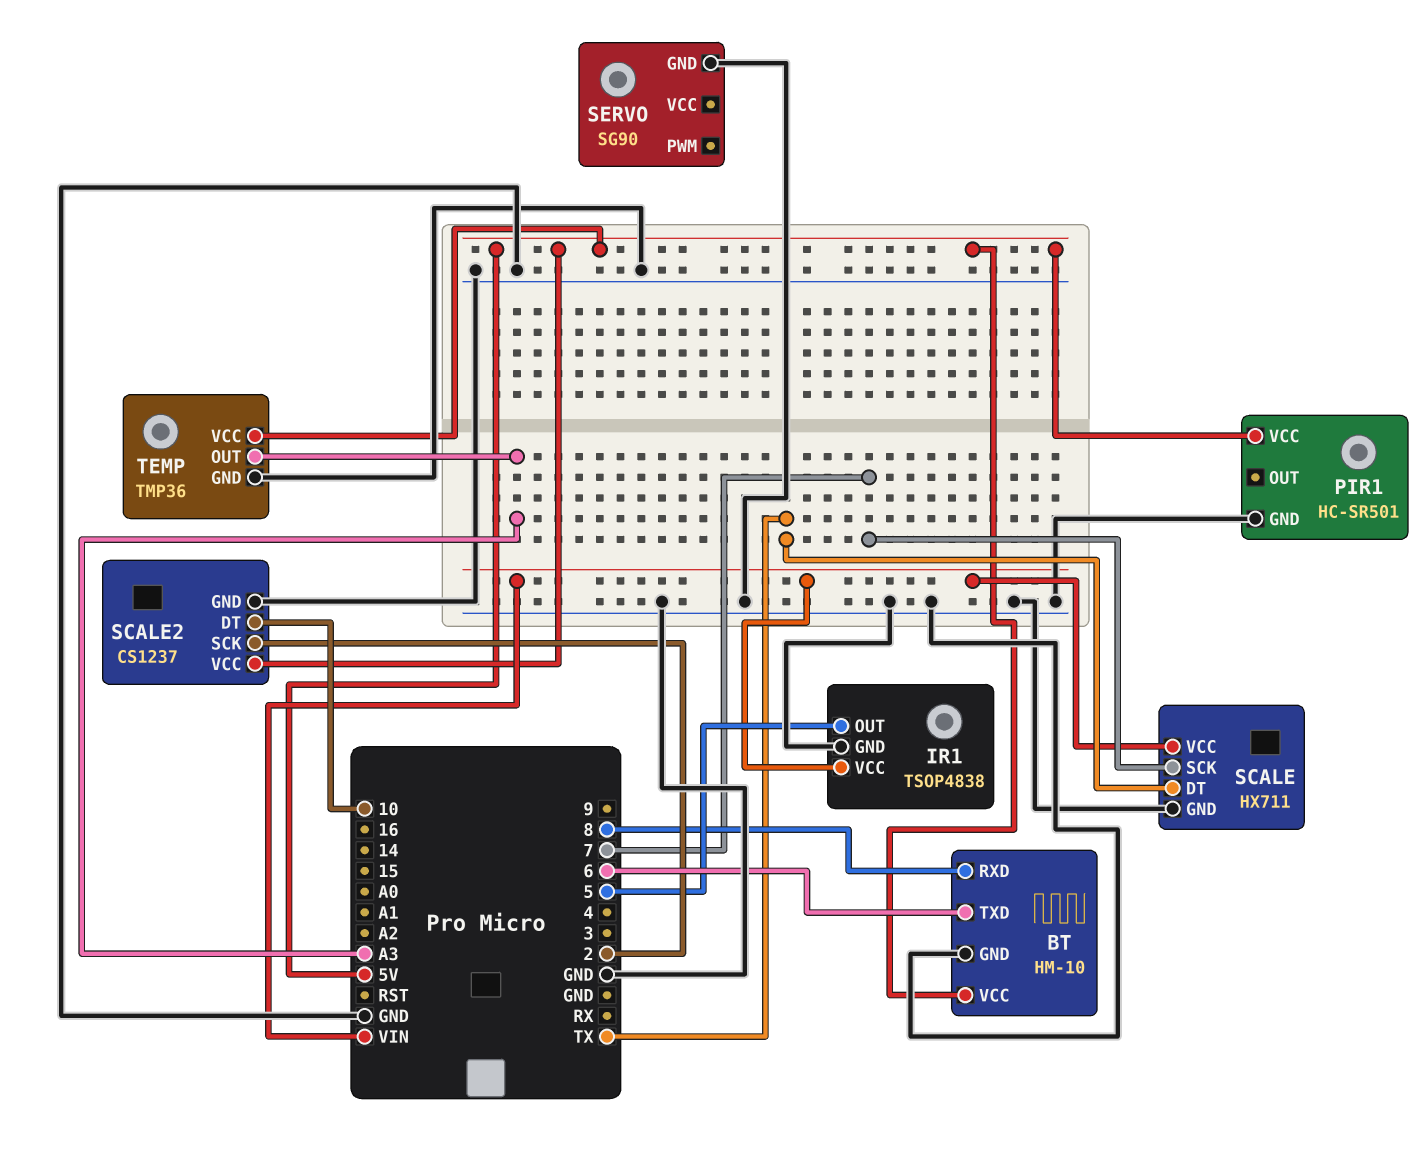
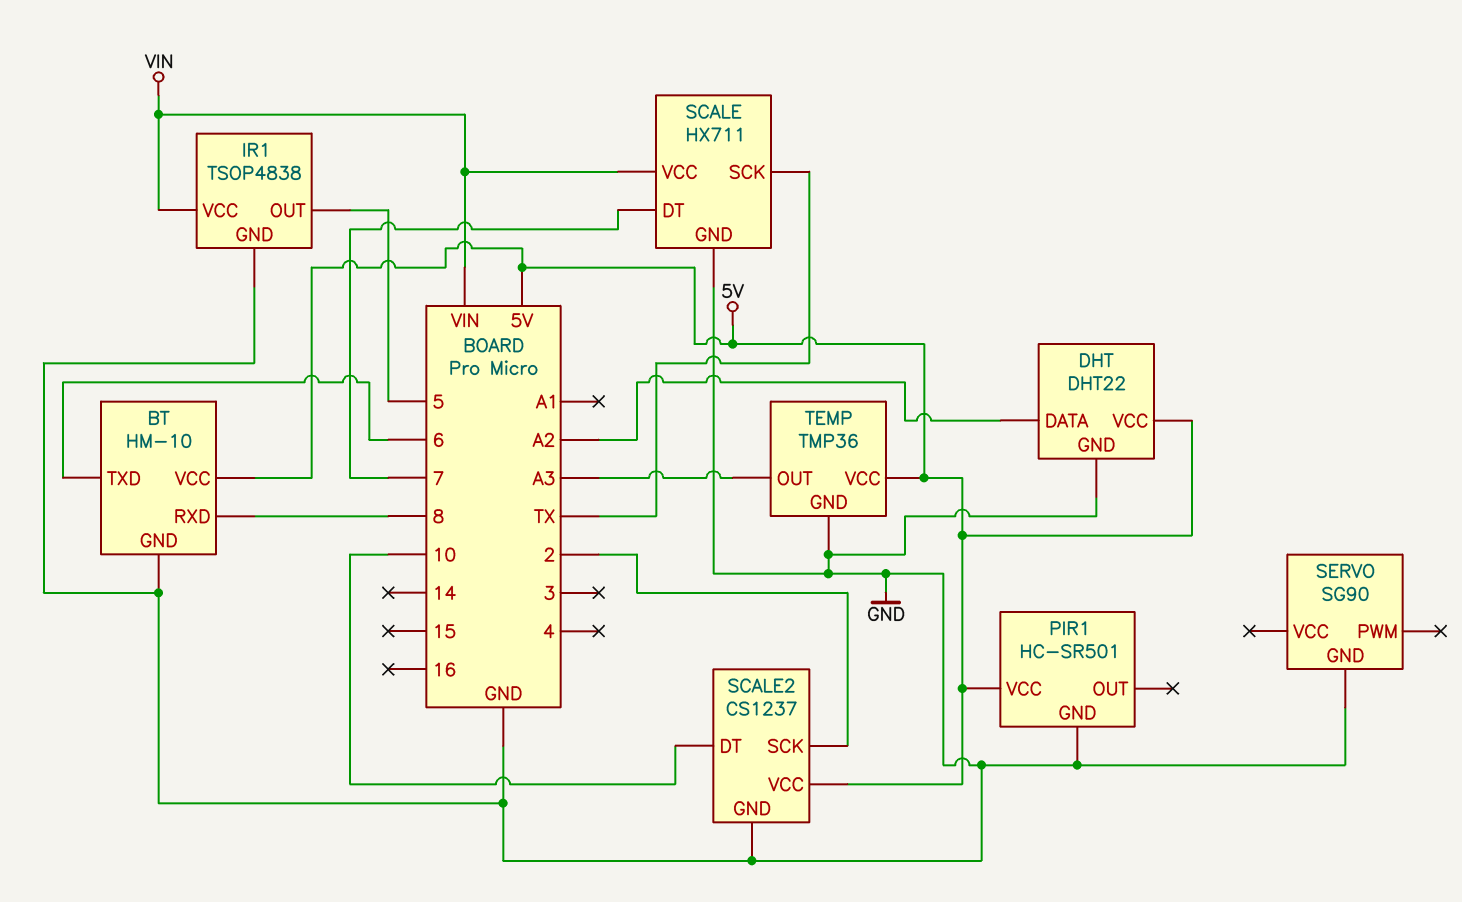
DHT: none -> DHT22
DHT pin DATA: none -> A2
DHT pin GND: none -> GND
DHT pin VCC: none -> 5V
SCALE pin DT: TX -> 7
SCALE pin SCK: 7 -> TX

